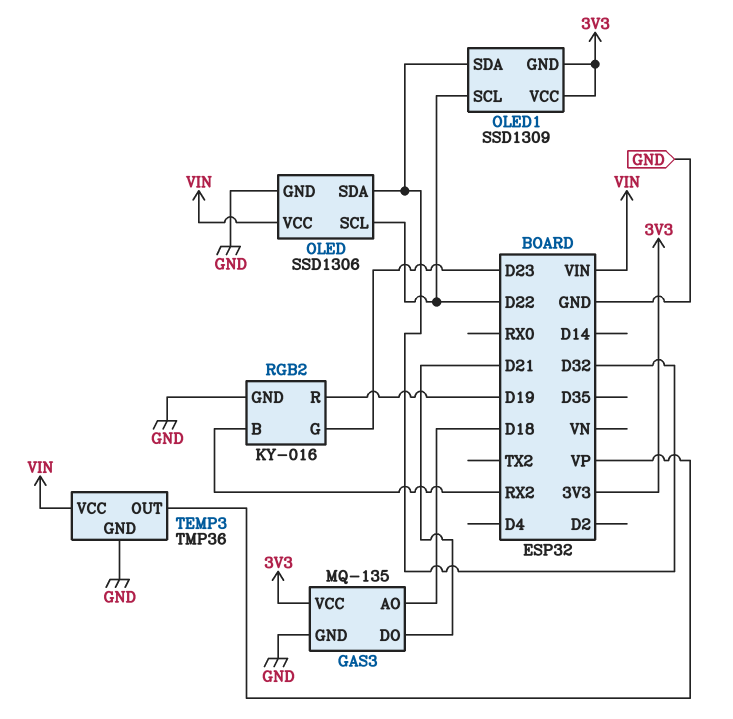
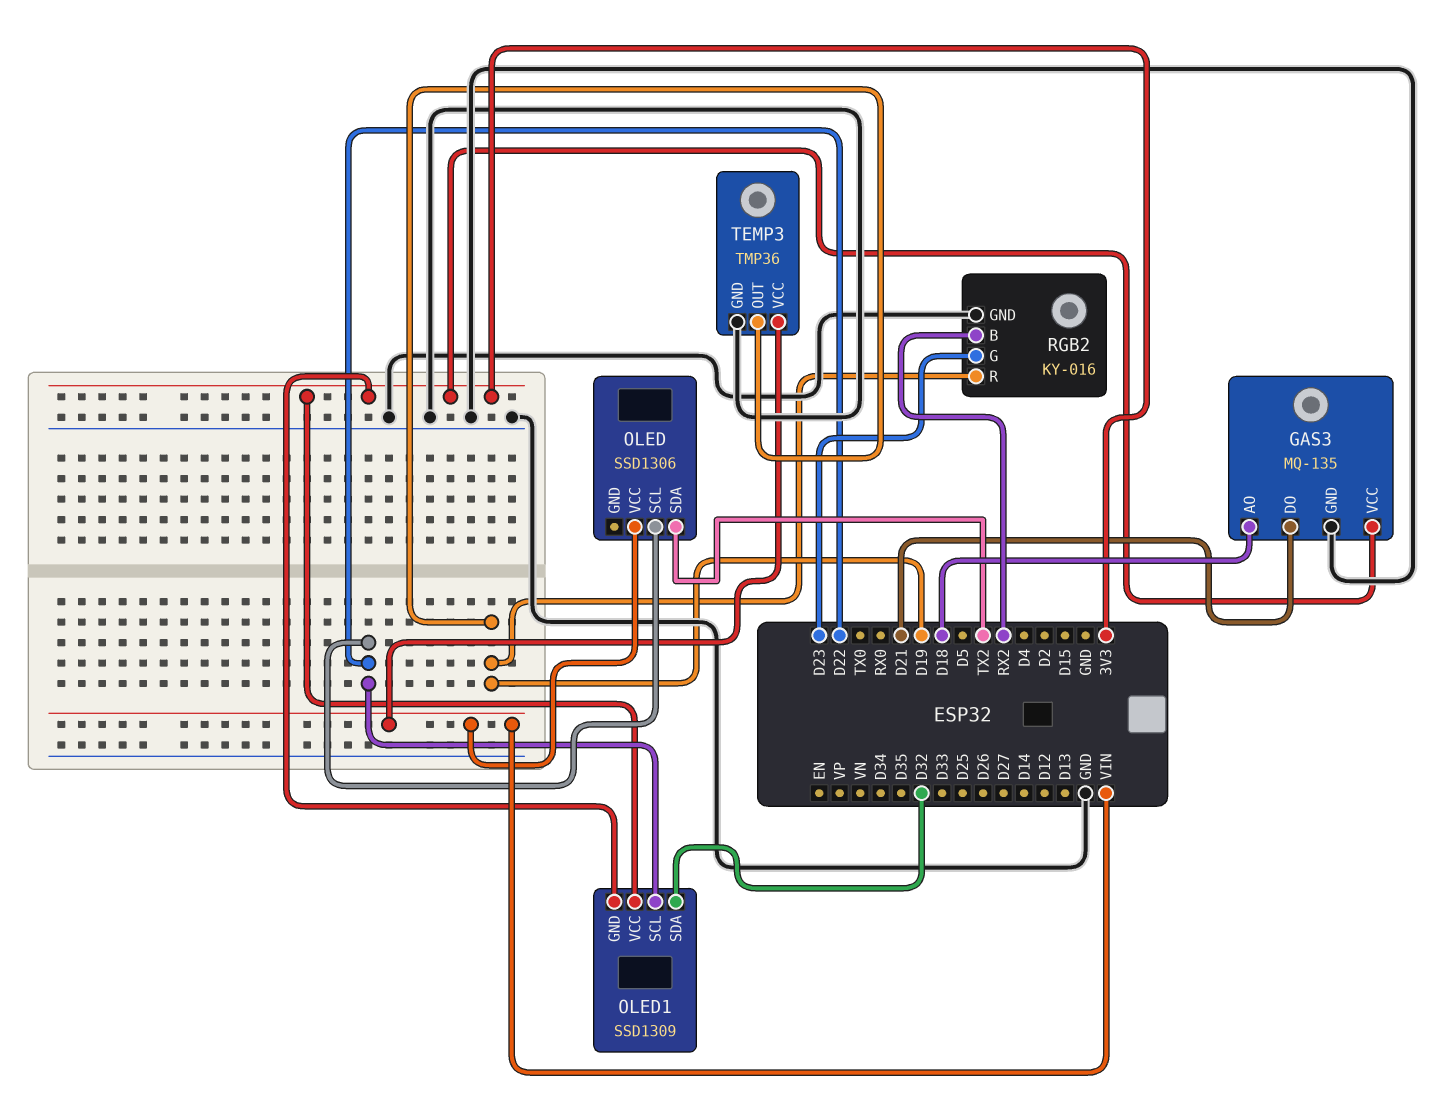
OLED pin GND: GND -> none
OLED pin SDA: D32 -> TX2
TEMP3 pin OUT: VP -> D19

